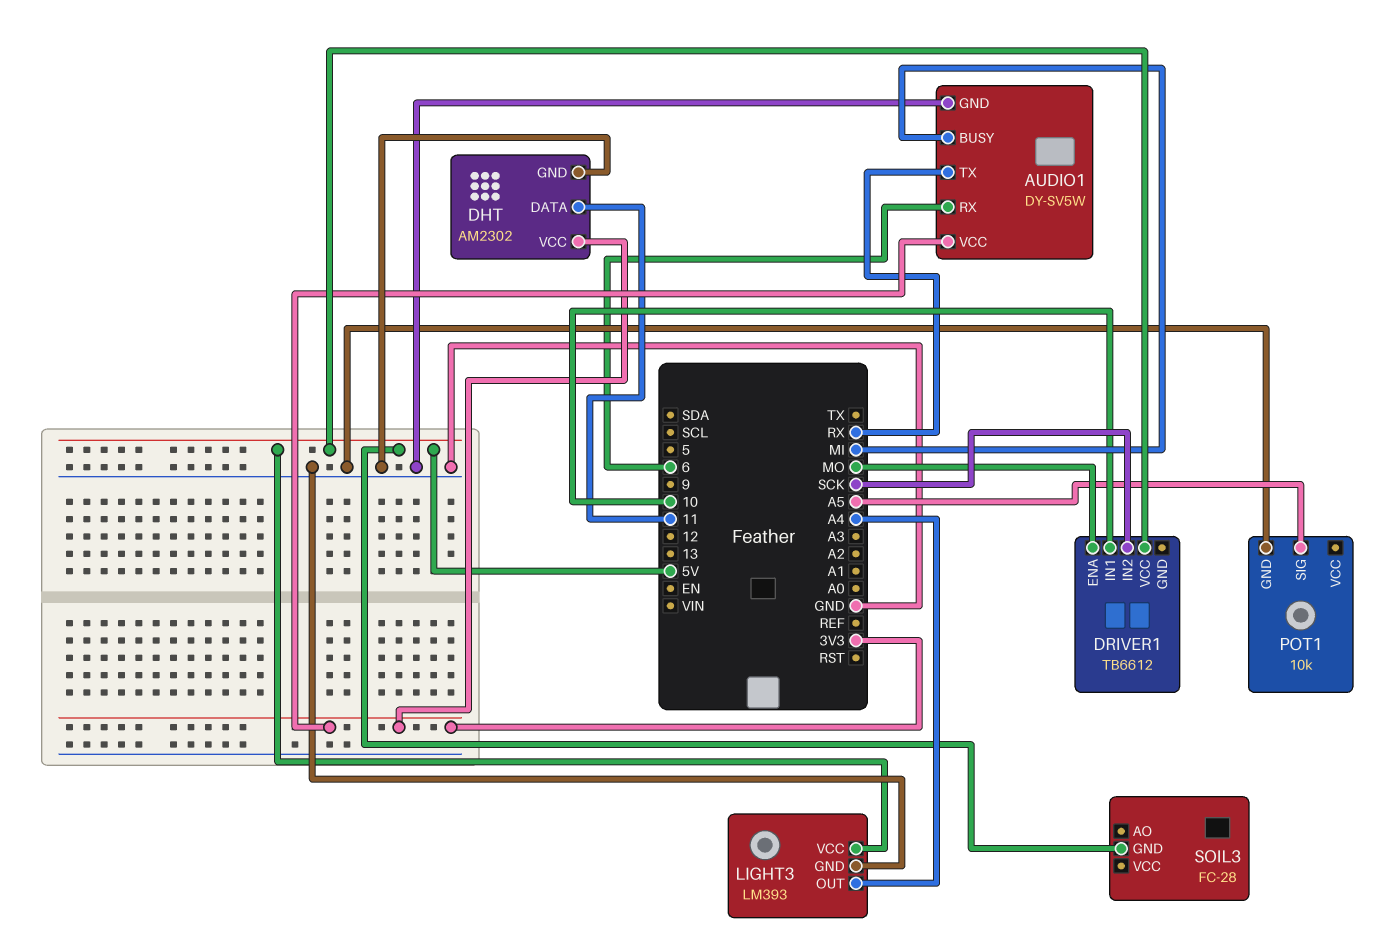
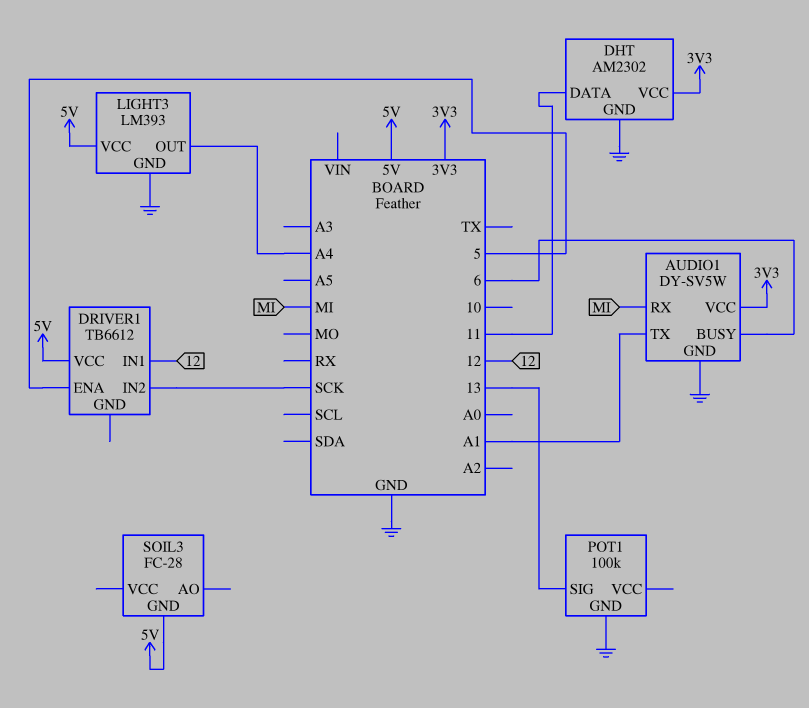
AUDIO1 pin BUSY: MI -> 6
AUDIO1 pin RX: 6 -> MI
AUDIO1 pin TX: RX -> A1
DRIVER1 pin ENA: MO -> 5
DRIVER1 pin IN1: 10 -> 12
POT1: 10k -> 100k
POT1 pin SIG: A5 -> 13

